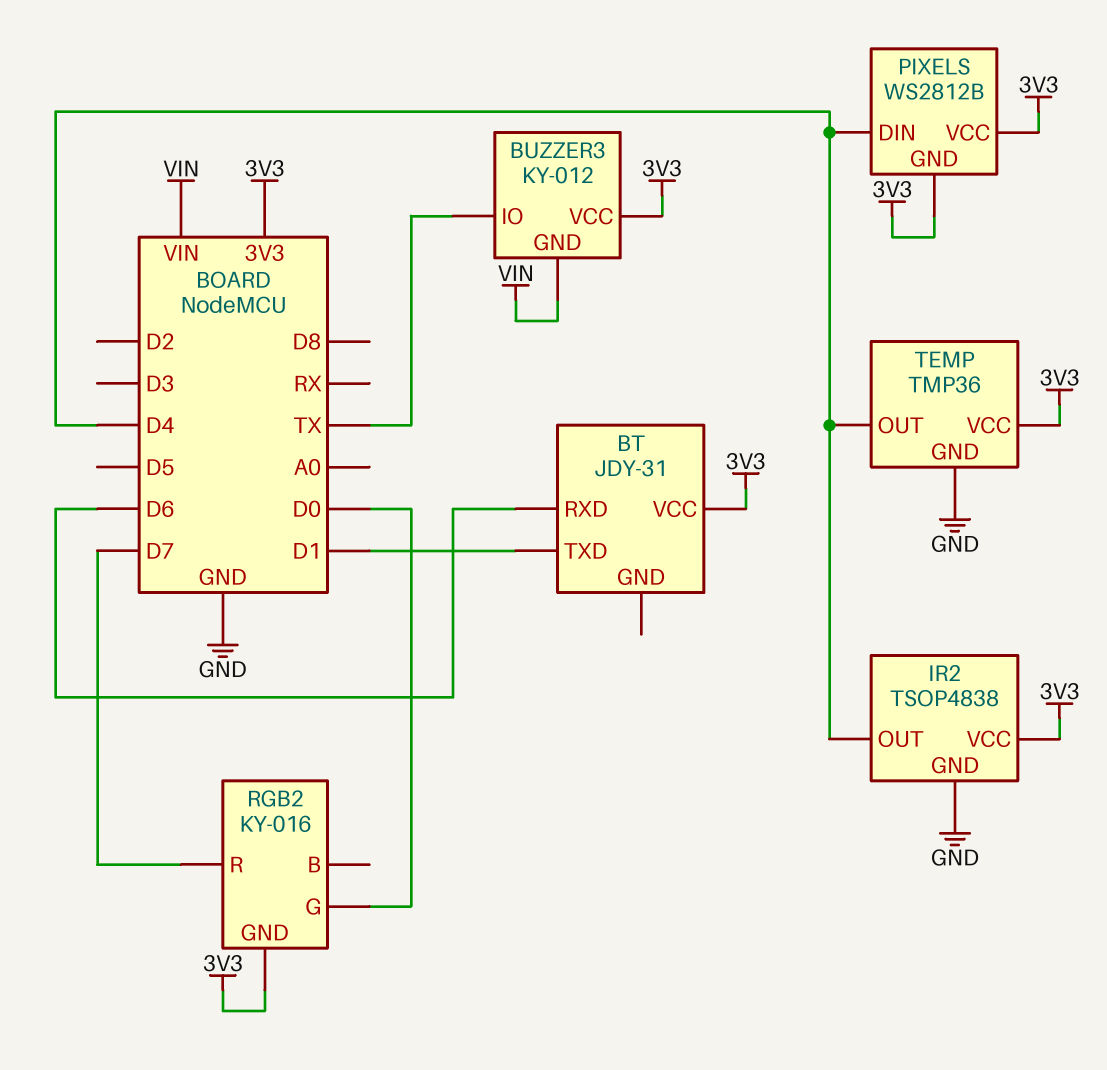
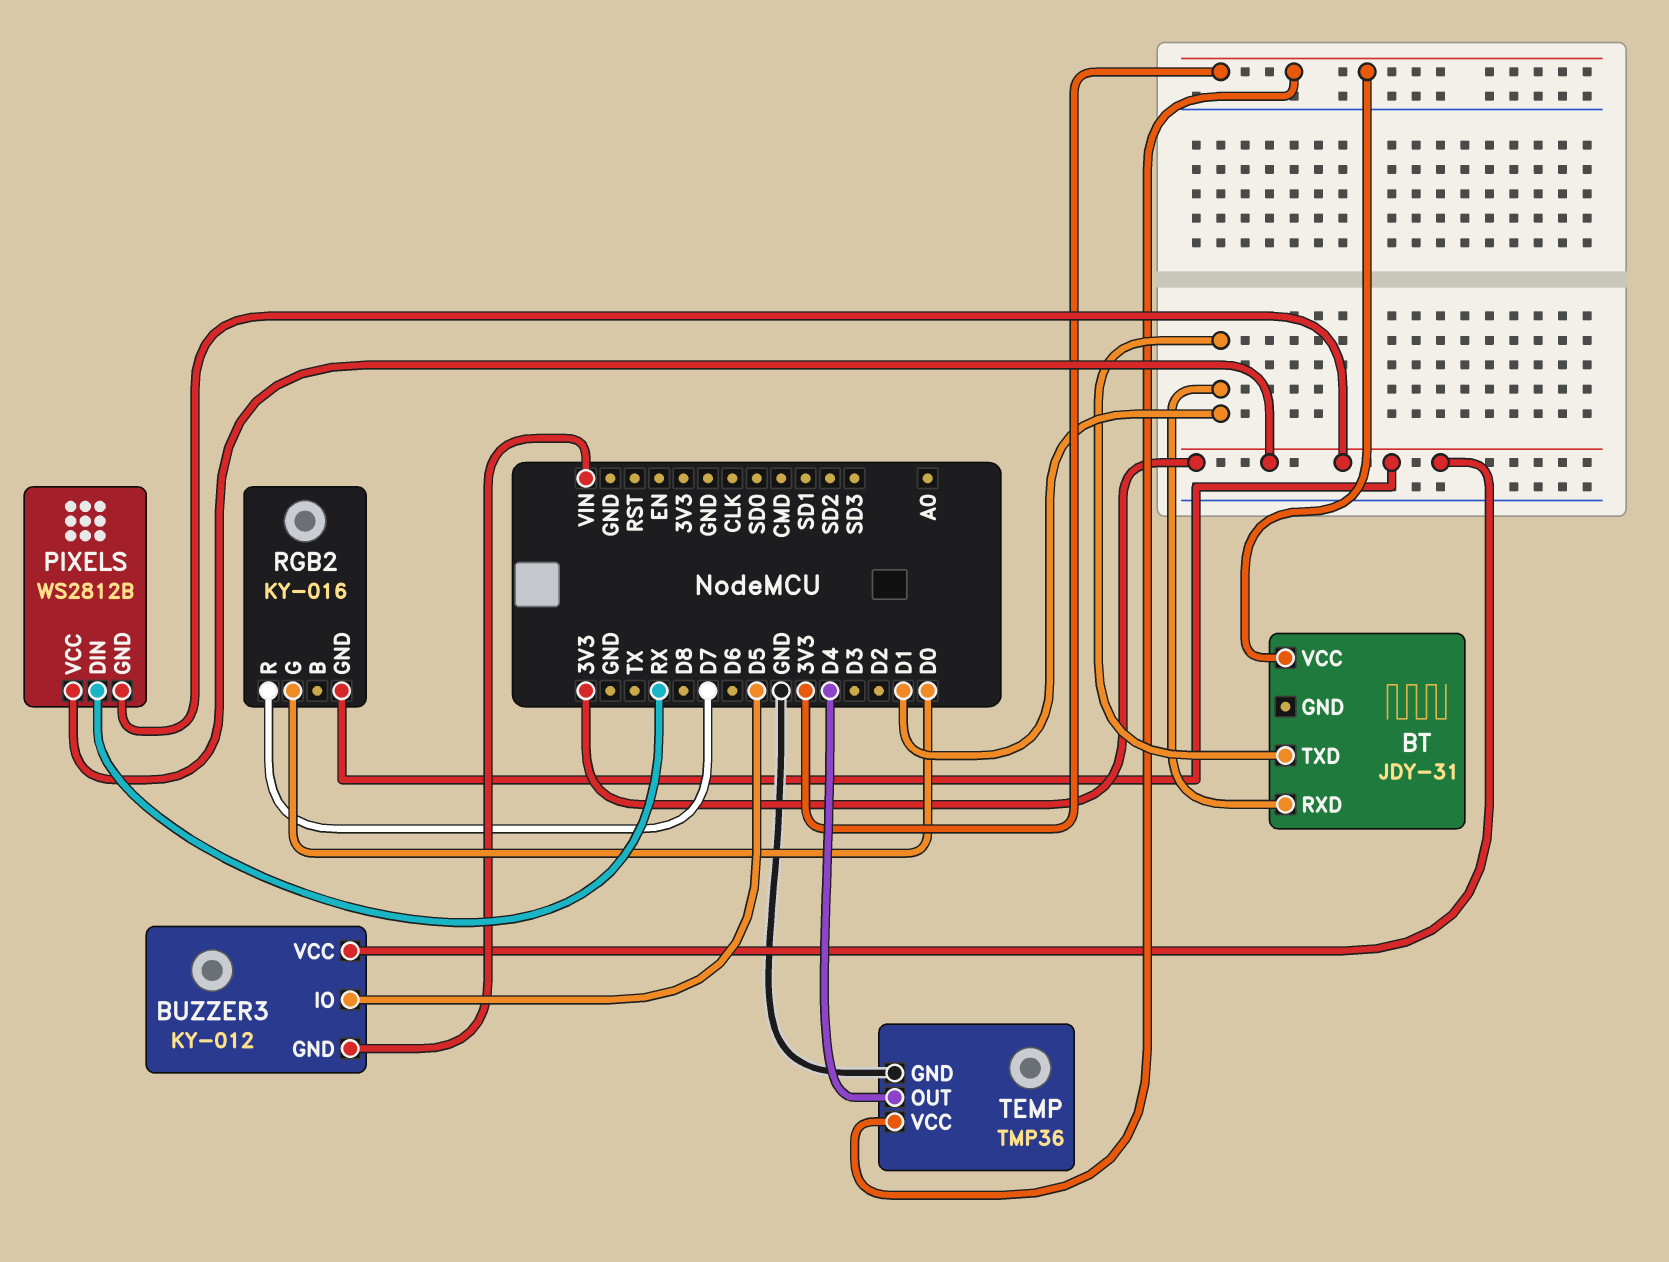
BT pin RXD: D6 -> D1
BUZZER3 pin IO: TX -> D5
IR2: TSOP4838 -> none
IR2 pin GND: GND -> none
IR2 pin OUT: D4 -> none
IR2 pin VCC: 3V3 -> none
PIXELS pin DIN: D4 -> RX

